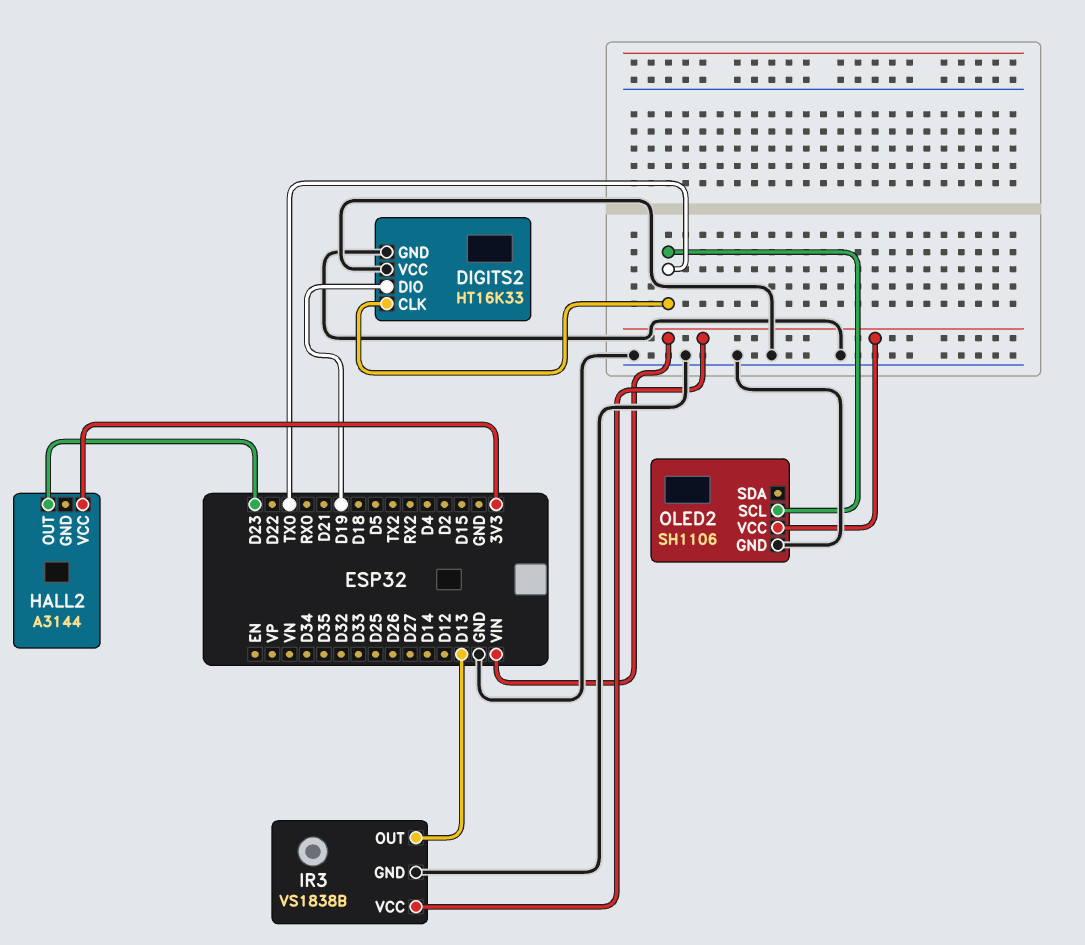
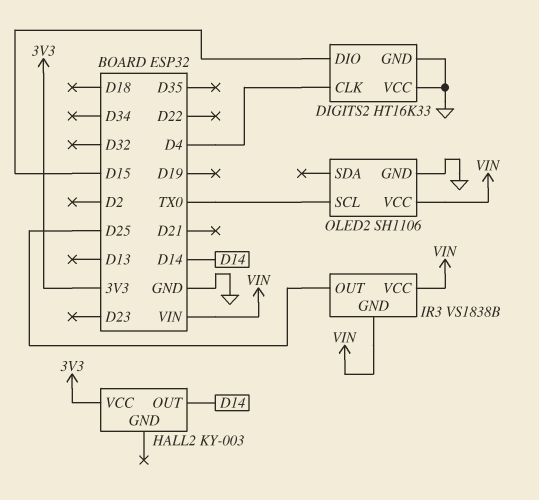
DIGITS2 pin CLK: TX0 -> D4
DIGITS2 pin DIO: D19 -> D15
HALL2: A3144 -> KY-003
HALL2 pin OUT: D23 -> D14
IR3 pin GND: GND -> VIN
IR3 pin OUT: D13 -> D25

